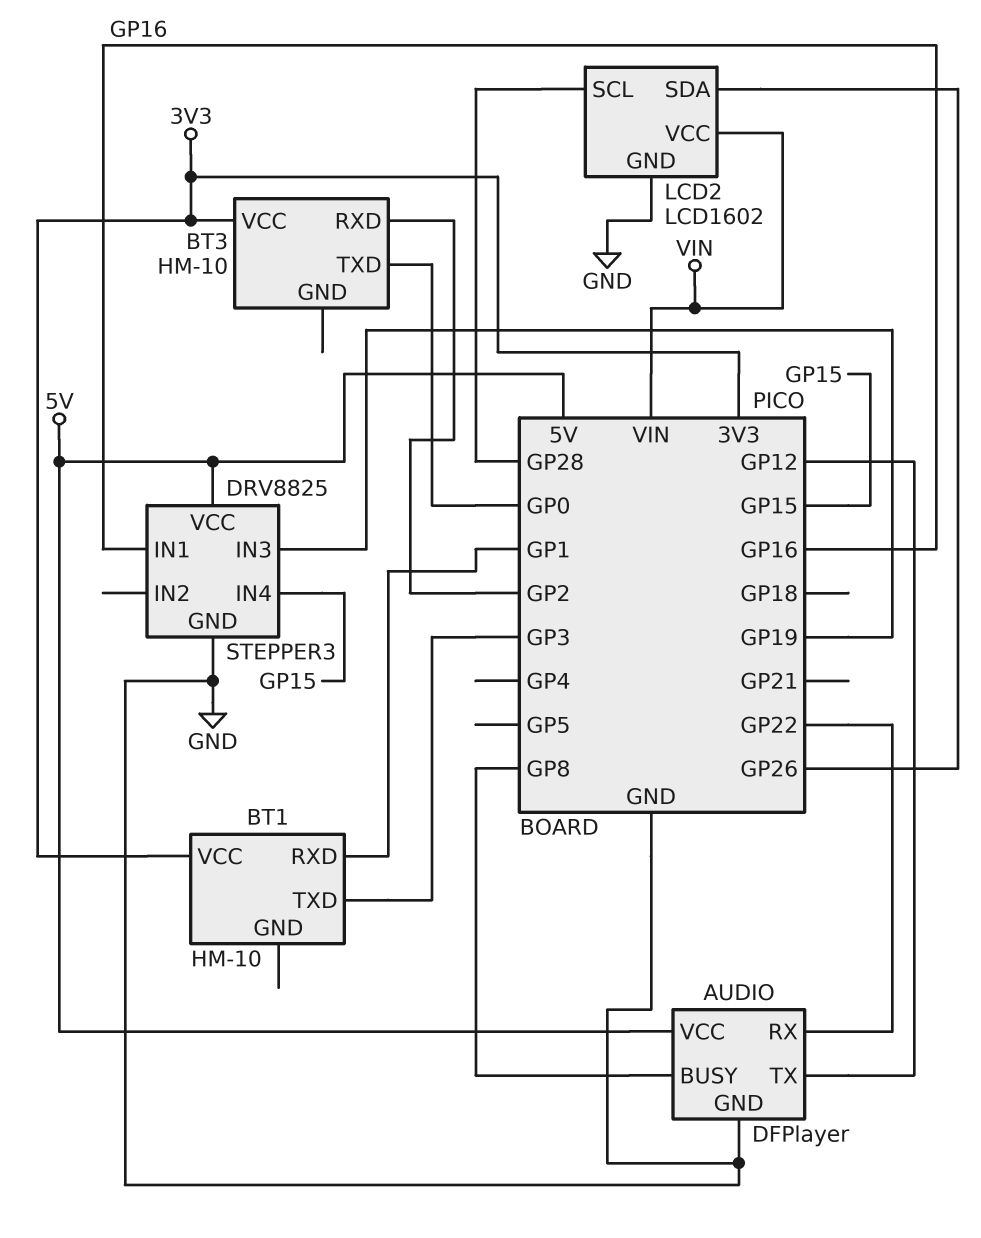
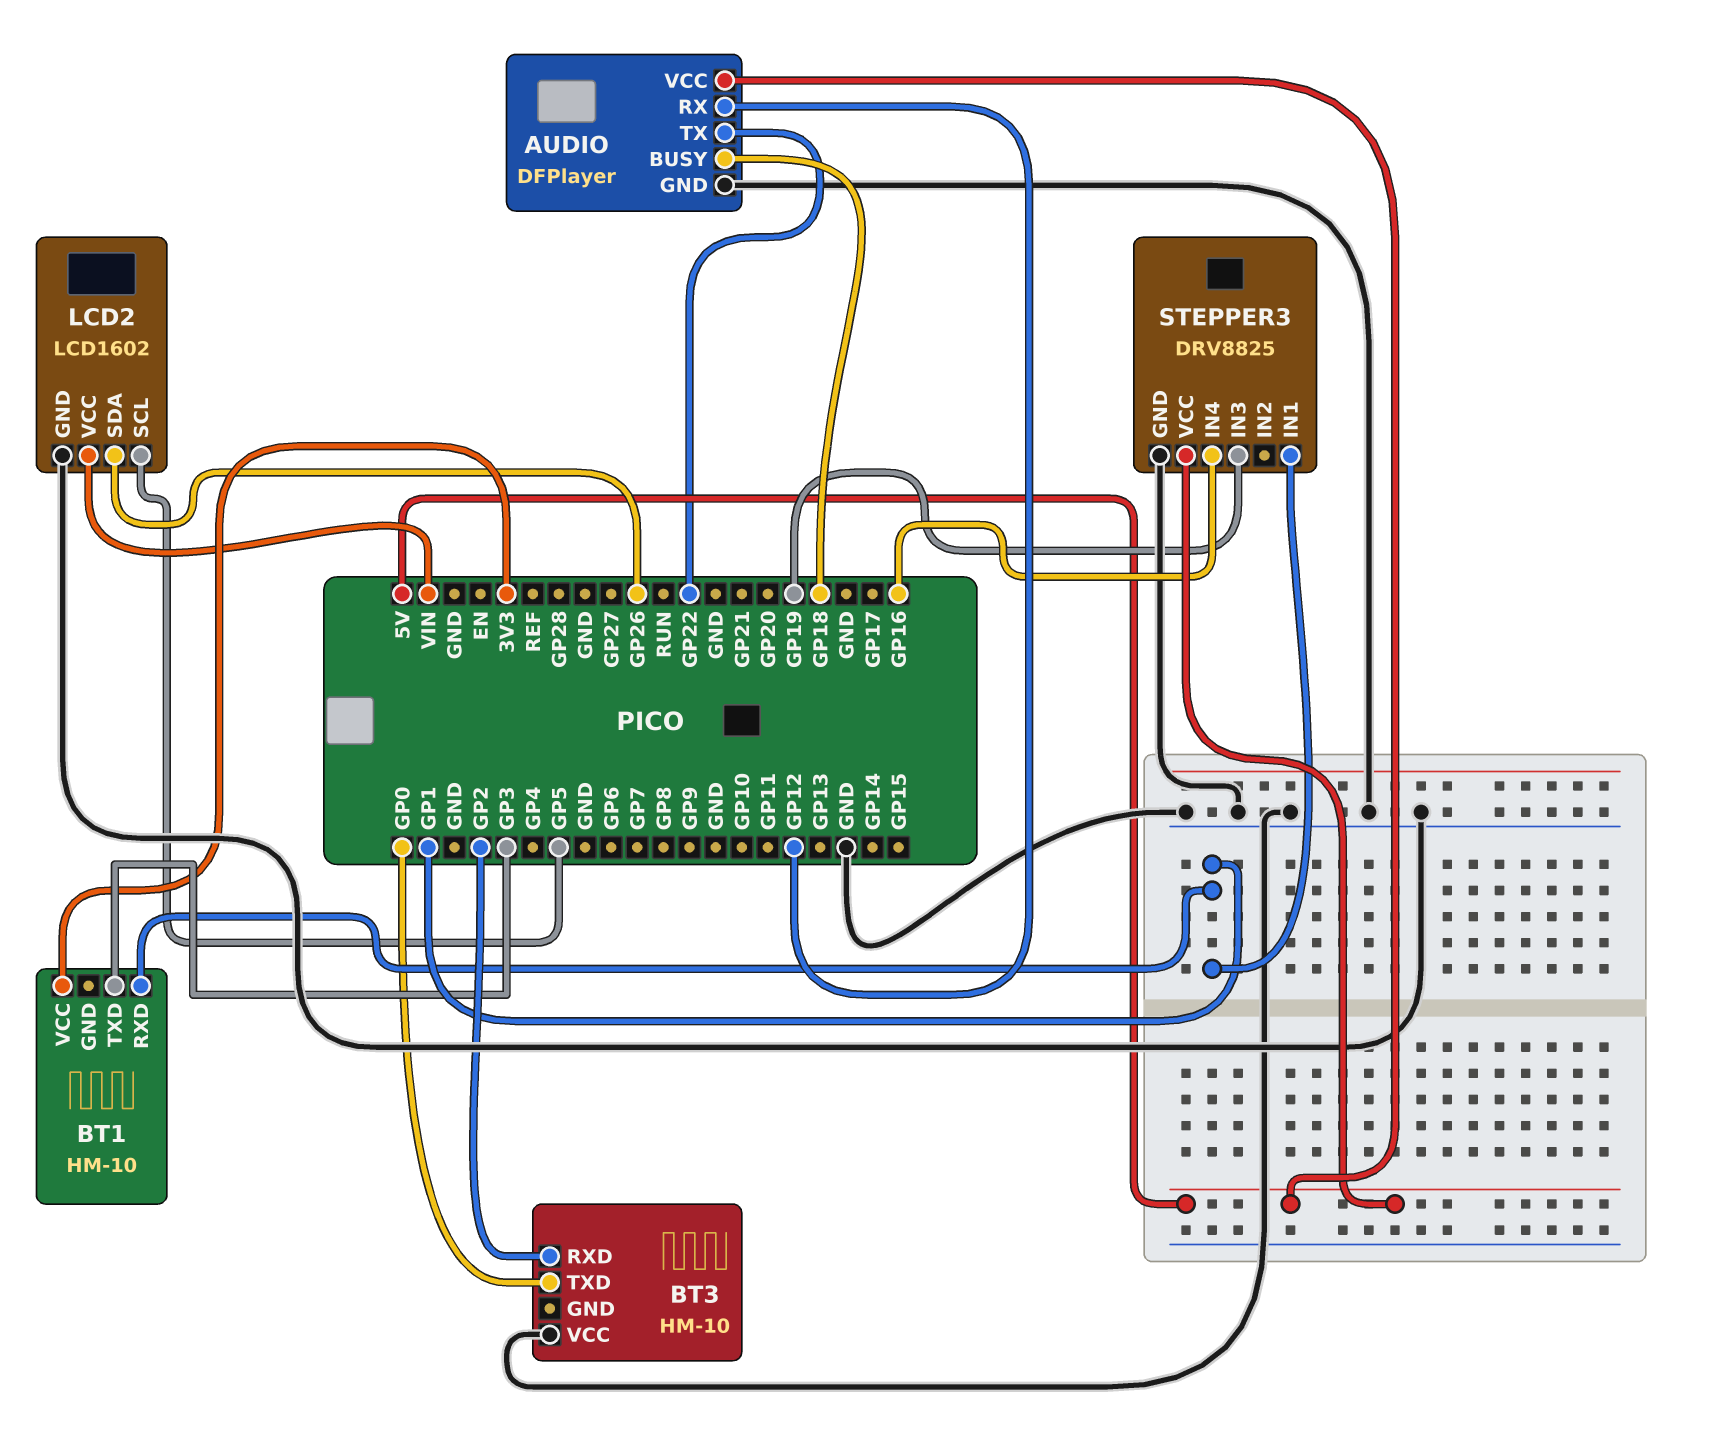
AUDIO pin BUSY: GP8 -> GP18
AUDIO pin RX: GP22 -> GP12
AUDIO pin TX: GP12 -> GP22
BT3 pin VCC: 3V3 -> GND
LCD2 pin SCL: GP28 -> GP5
STEPPER3 pin IN1: GP16 -> GP1
STEPPER3 pin IN4: GP15 -> GP16

